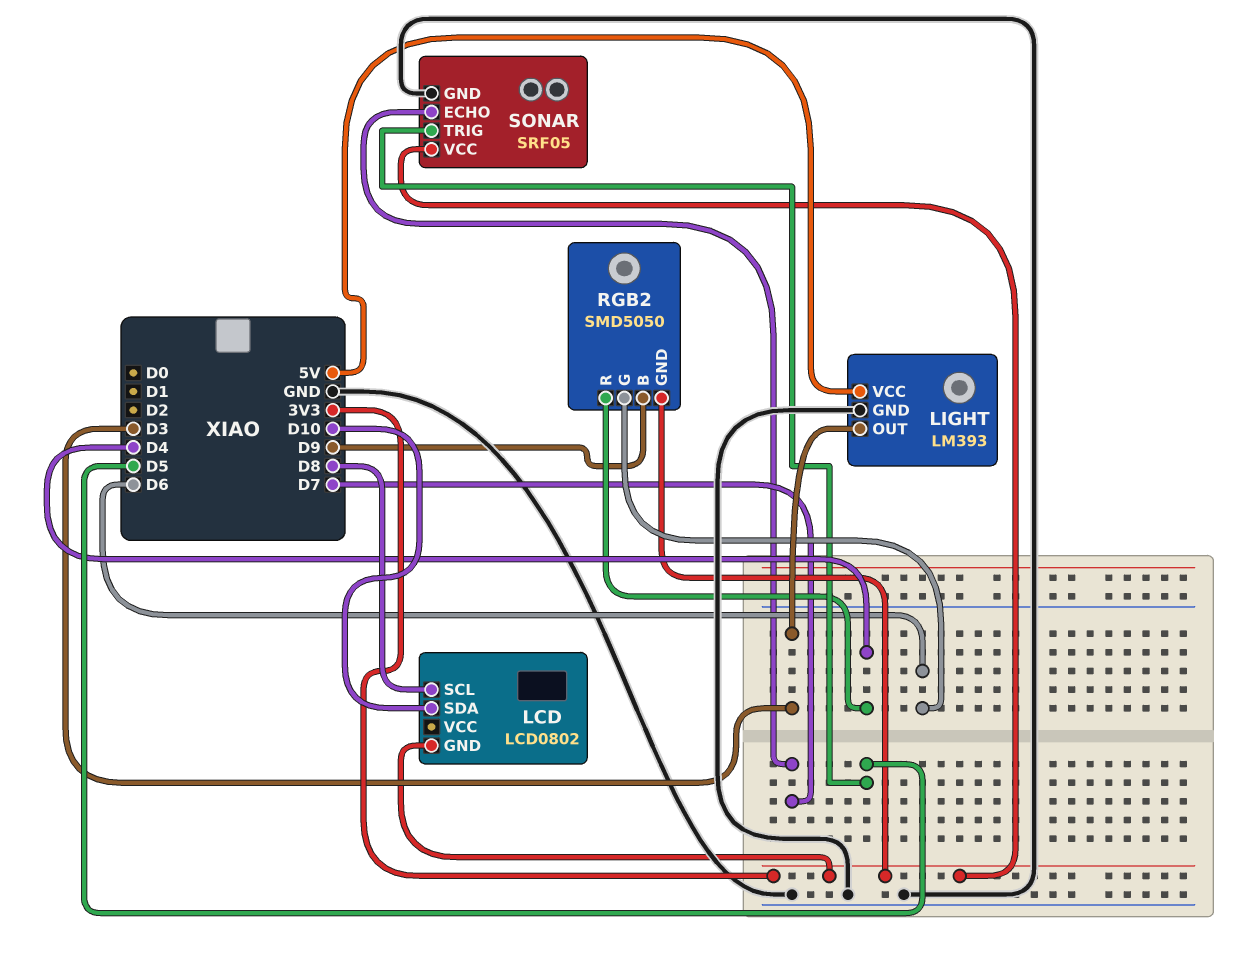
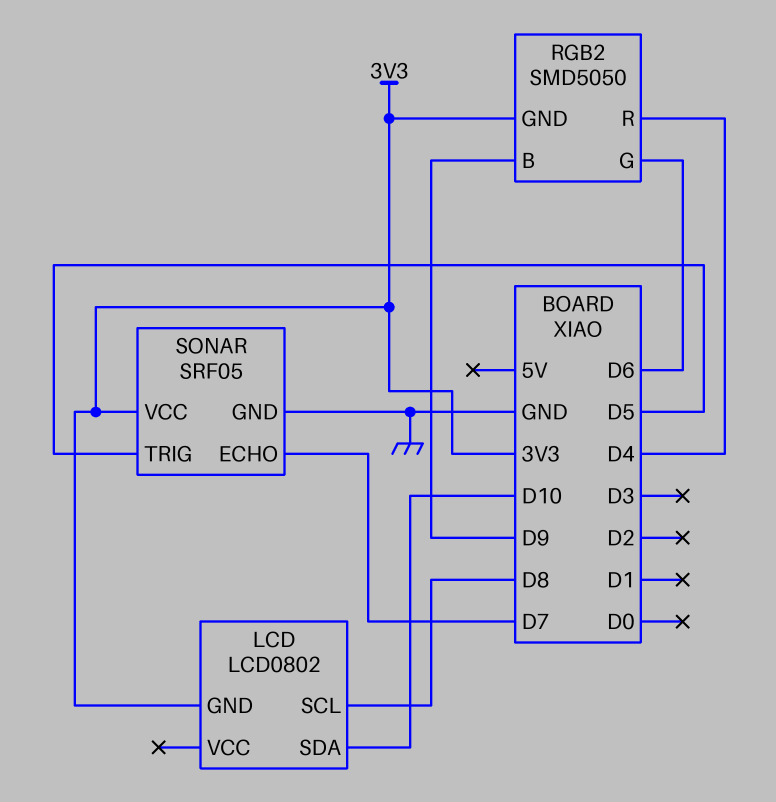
LIGHT: LM393 -> none
LIGHT pin GND: GND -> none
LIGHT pin OUT: D3 -> none
LIGHT pin VCC: 5V -> none

